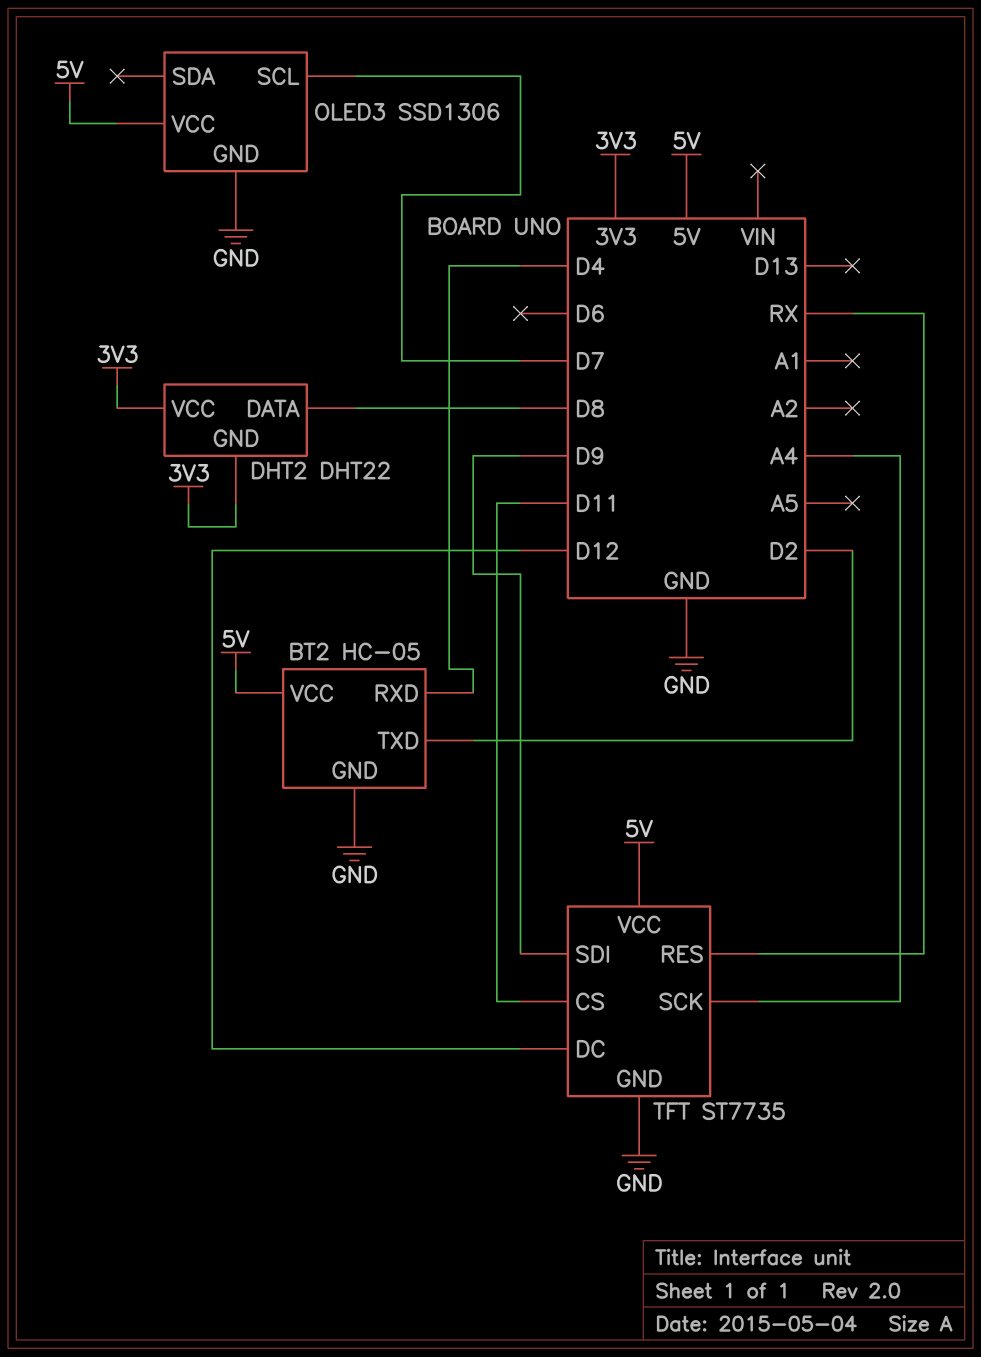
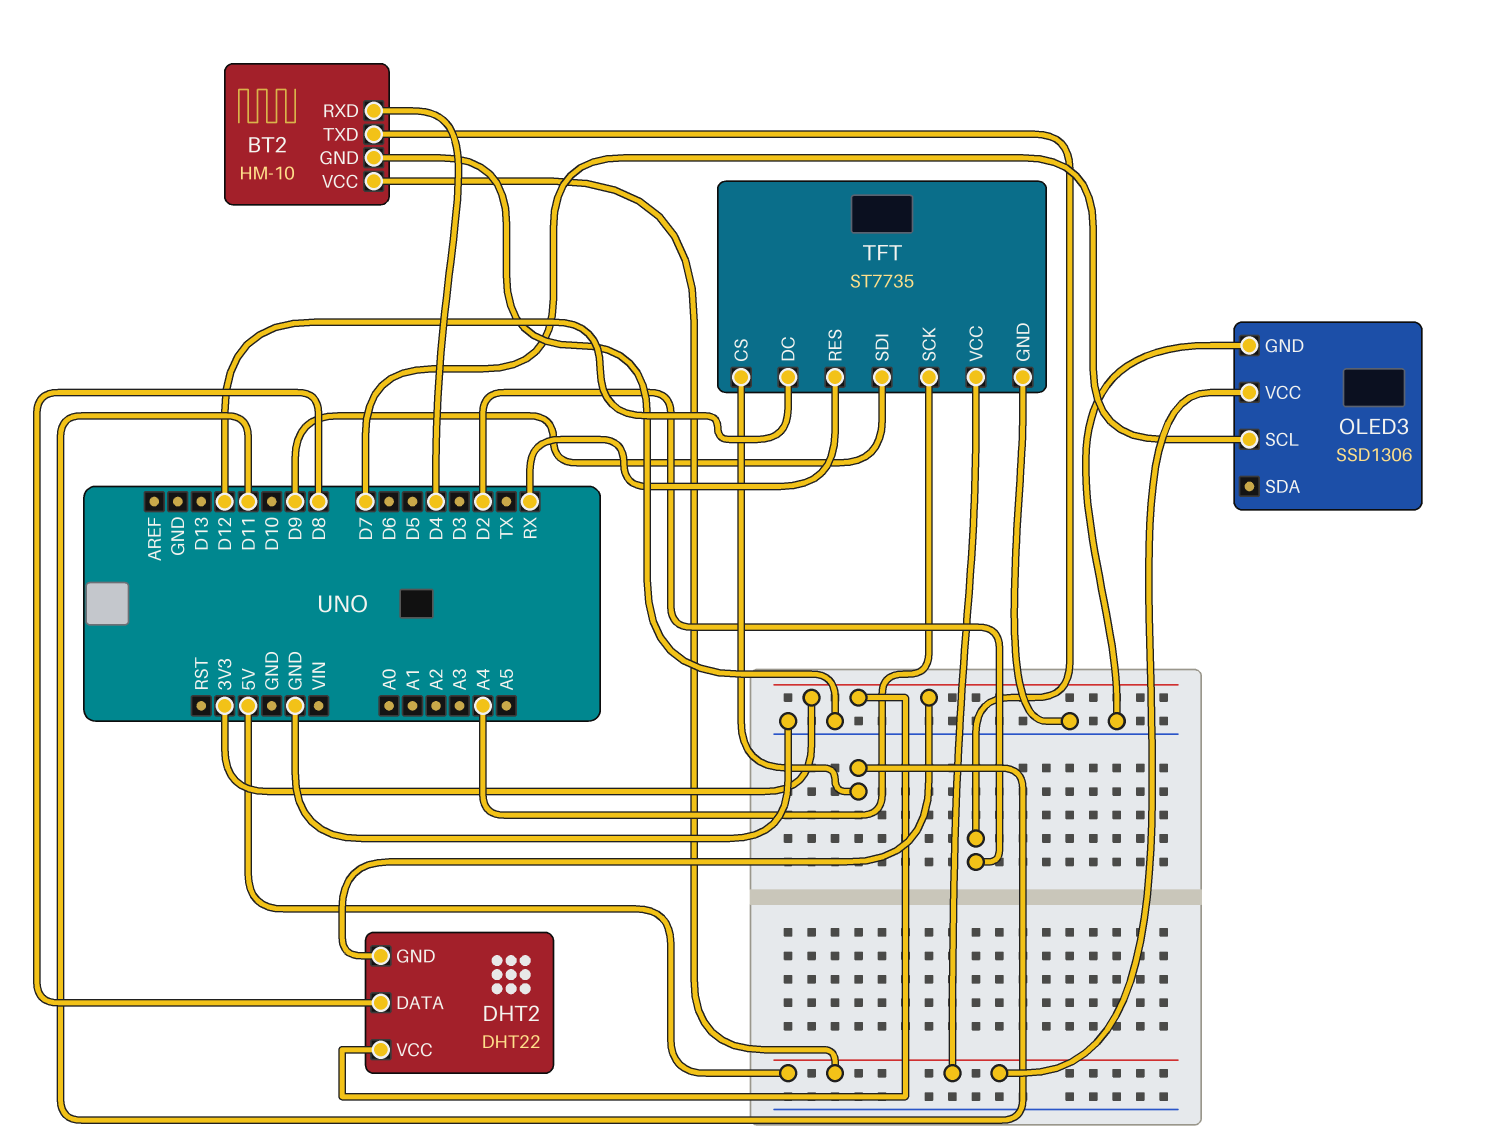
BT2: HC-05 -> HM-10

